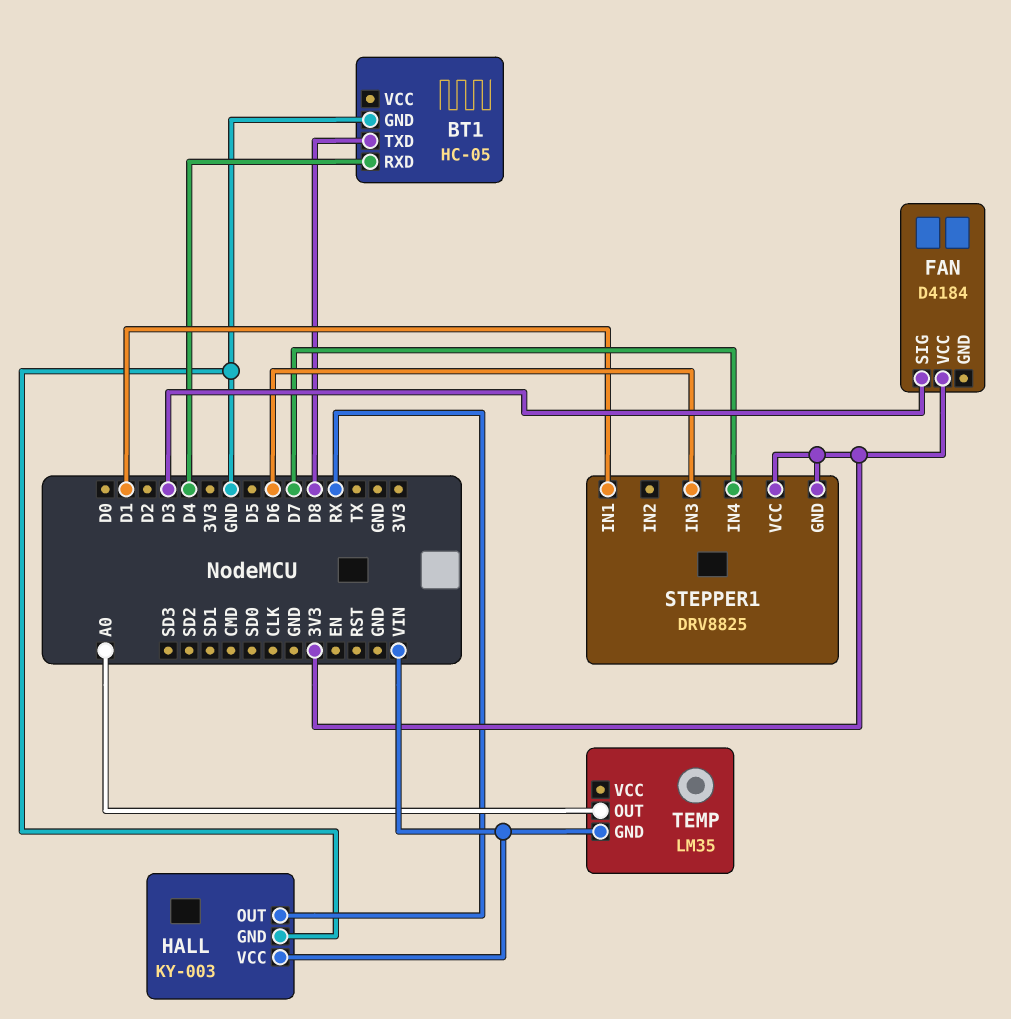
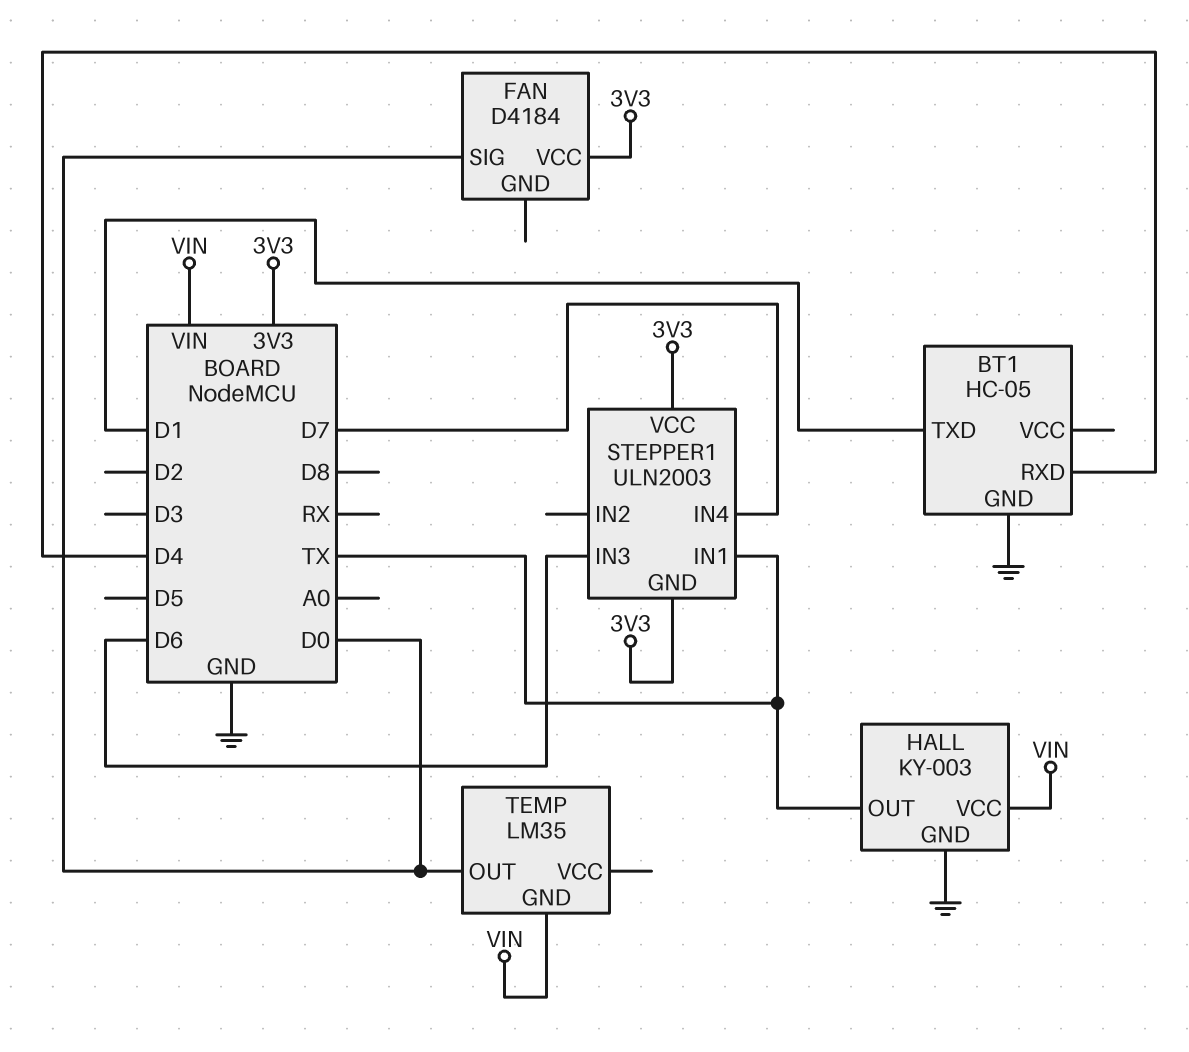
BT1 pin TXD: D8 -> D1
FAN pin SIG: D3 -> D0
HALL pin OUT: RX -> TX
STEPPER1: DRV8825 -> ULN2003
STEPPER1 pin IN1: D1 -> TX
TEMP pin OUT: A0 -> D0

